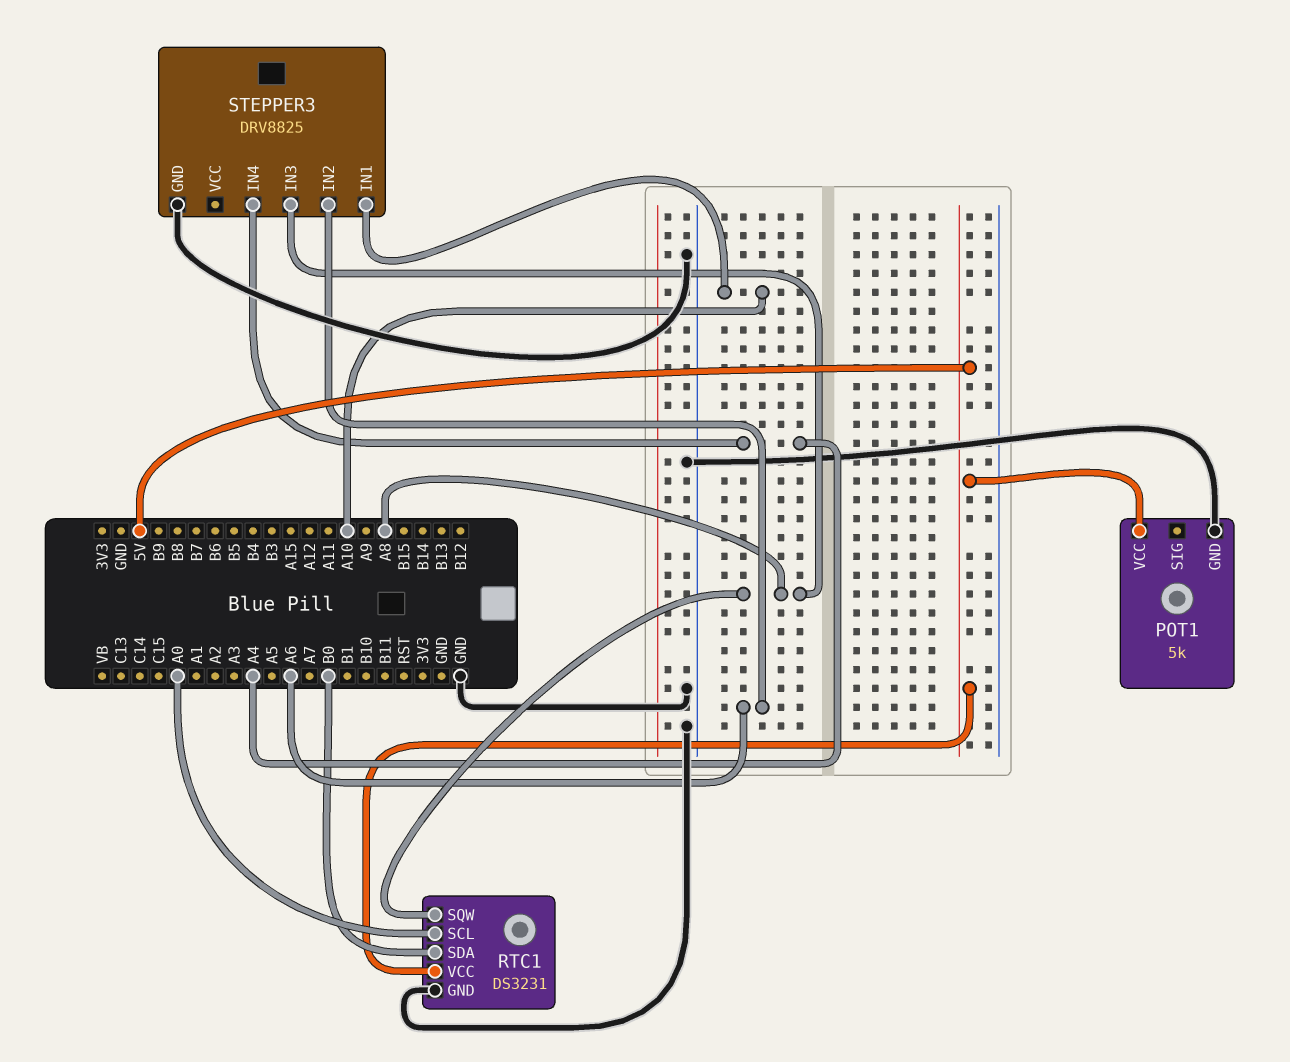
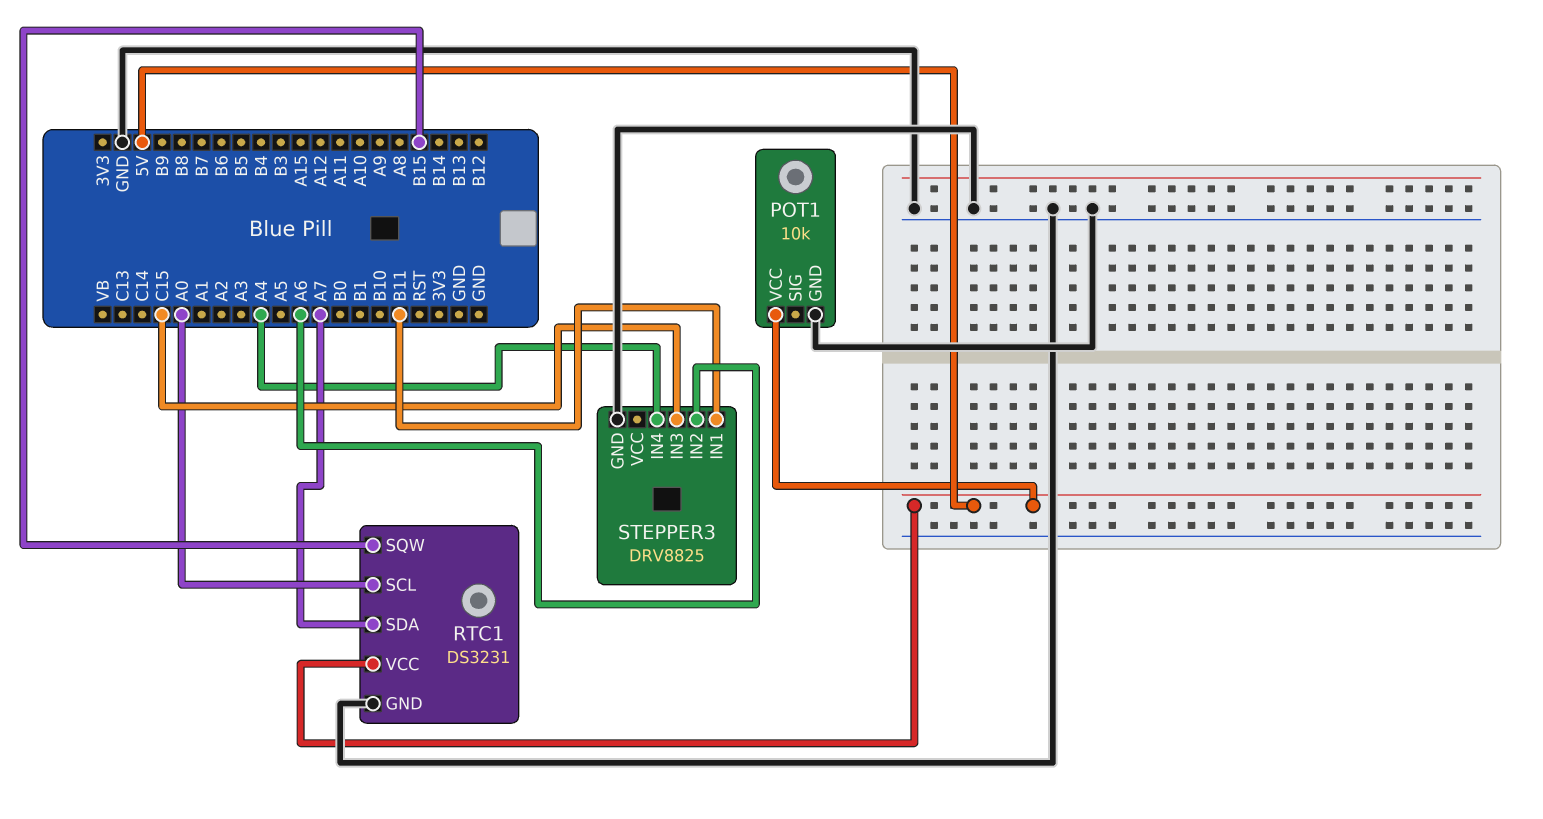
POT1: 5k -> 10k
RTC1 pin SDA: B0 -> A7
RTC1 pin SQW: A8 -> B15
STEPPER3 pin IN1: A10 -> B11
STEPPER3 pin IN3: A8 -> C15

